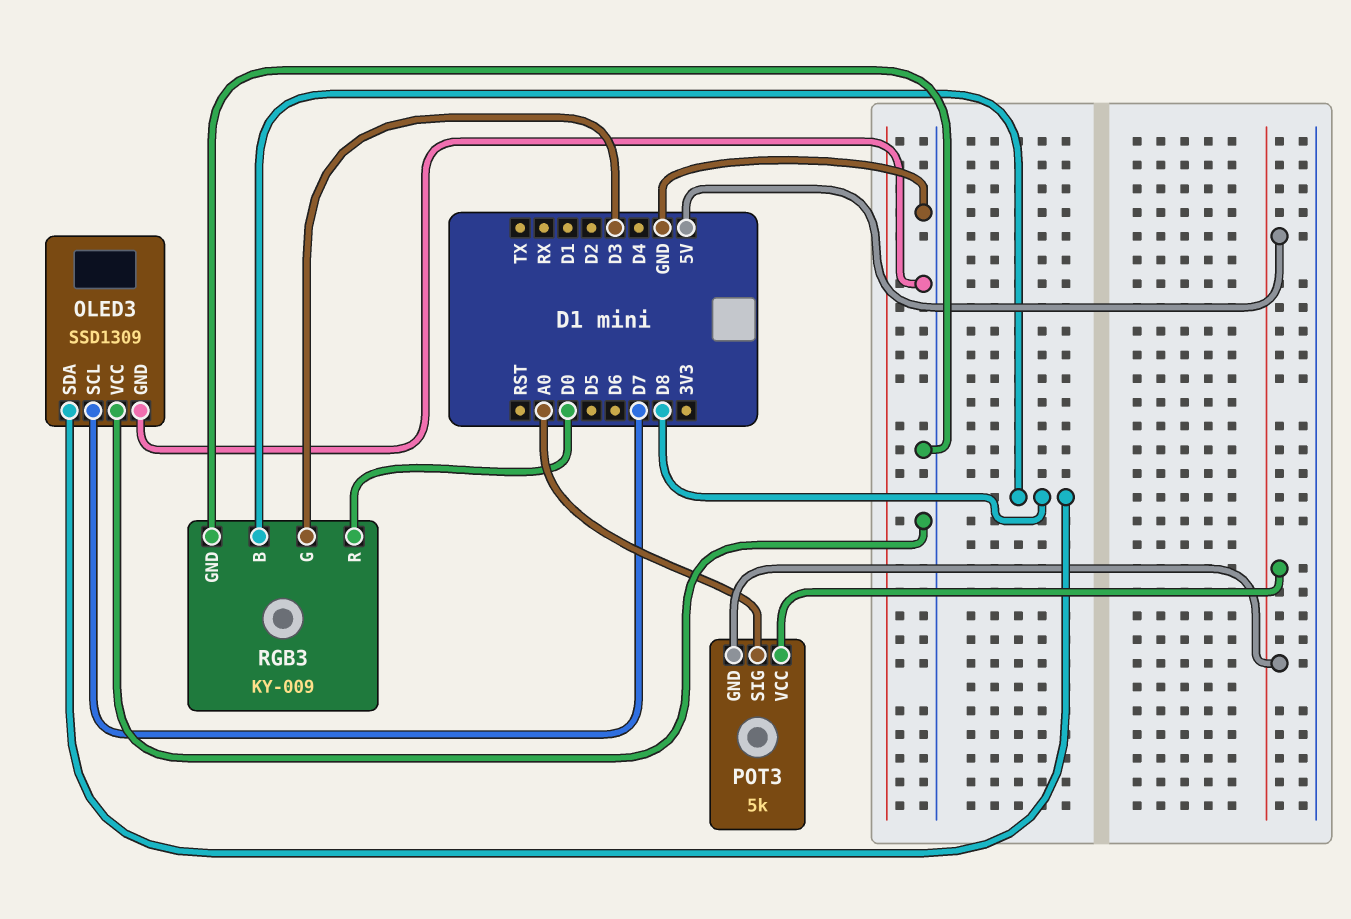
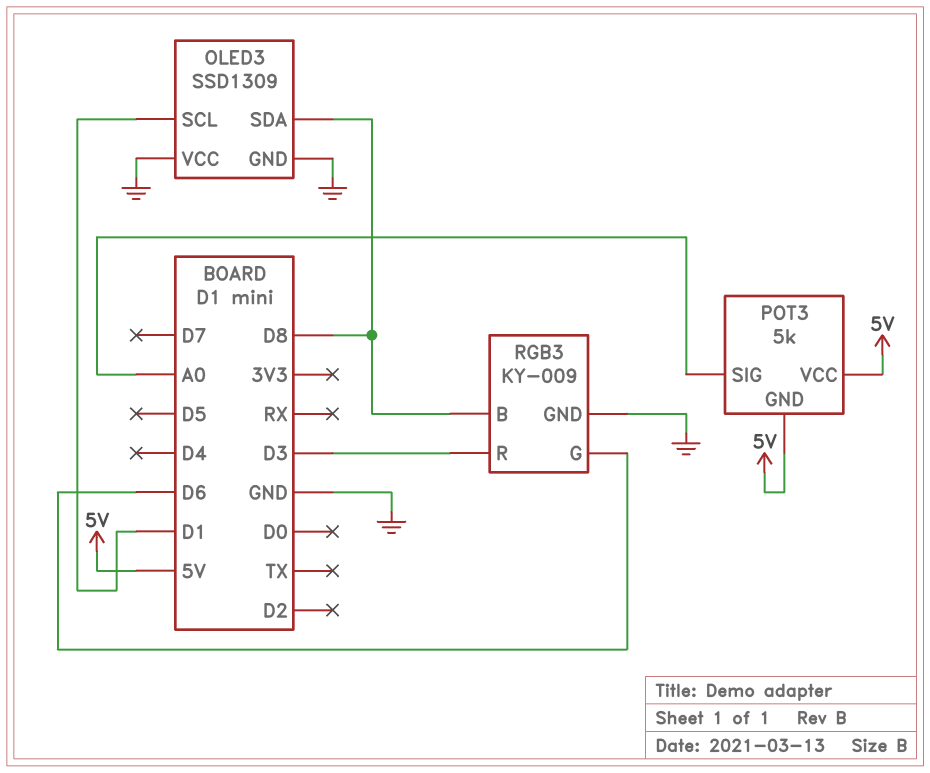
OLED3 pin SCL: D7 -> D1
RGB3 pin G: D3 -> D6
RGB3 pin R: D0 -> D3

